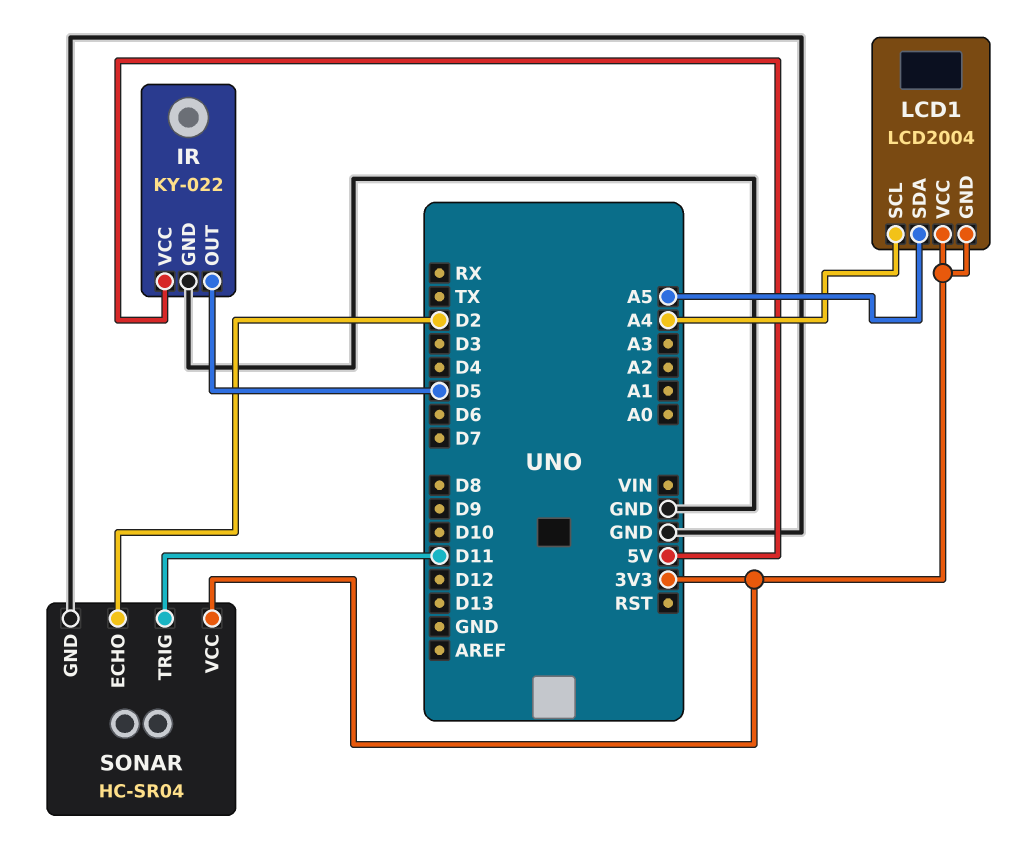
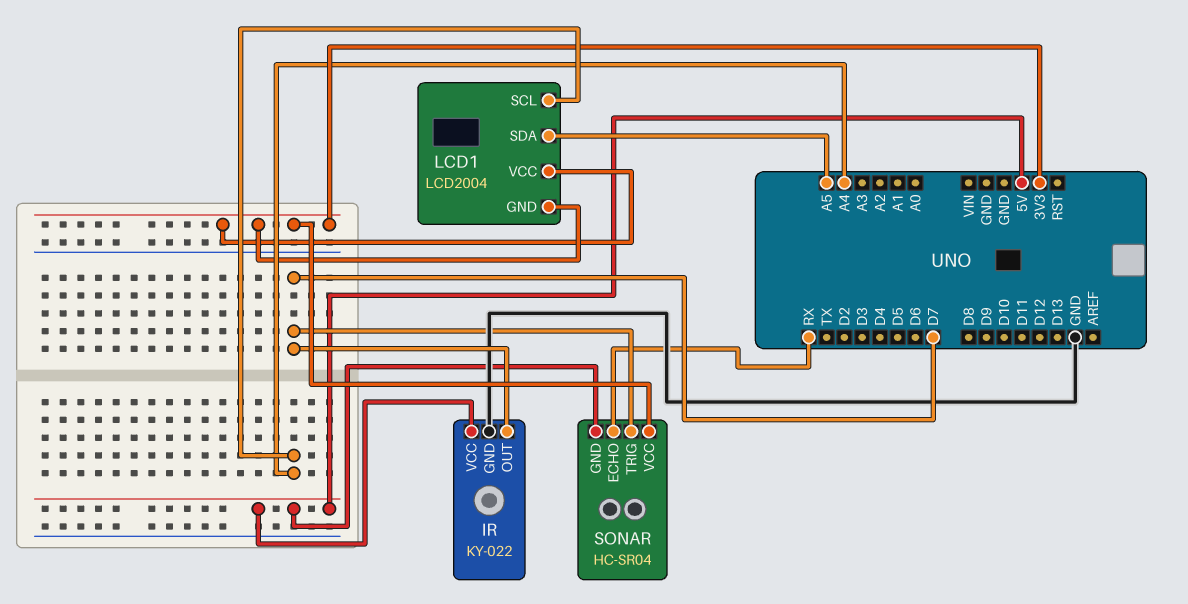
IR pin OUT: D5 -> D7
SONAR pin ECHO: D2 -> RX
SONAR pin GND: GND -> 5V
SONAR pin TRIG: D11 -> D7

